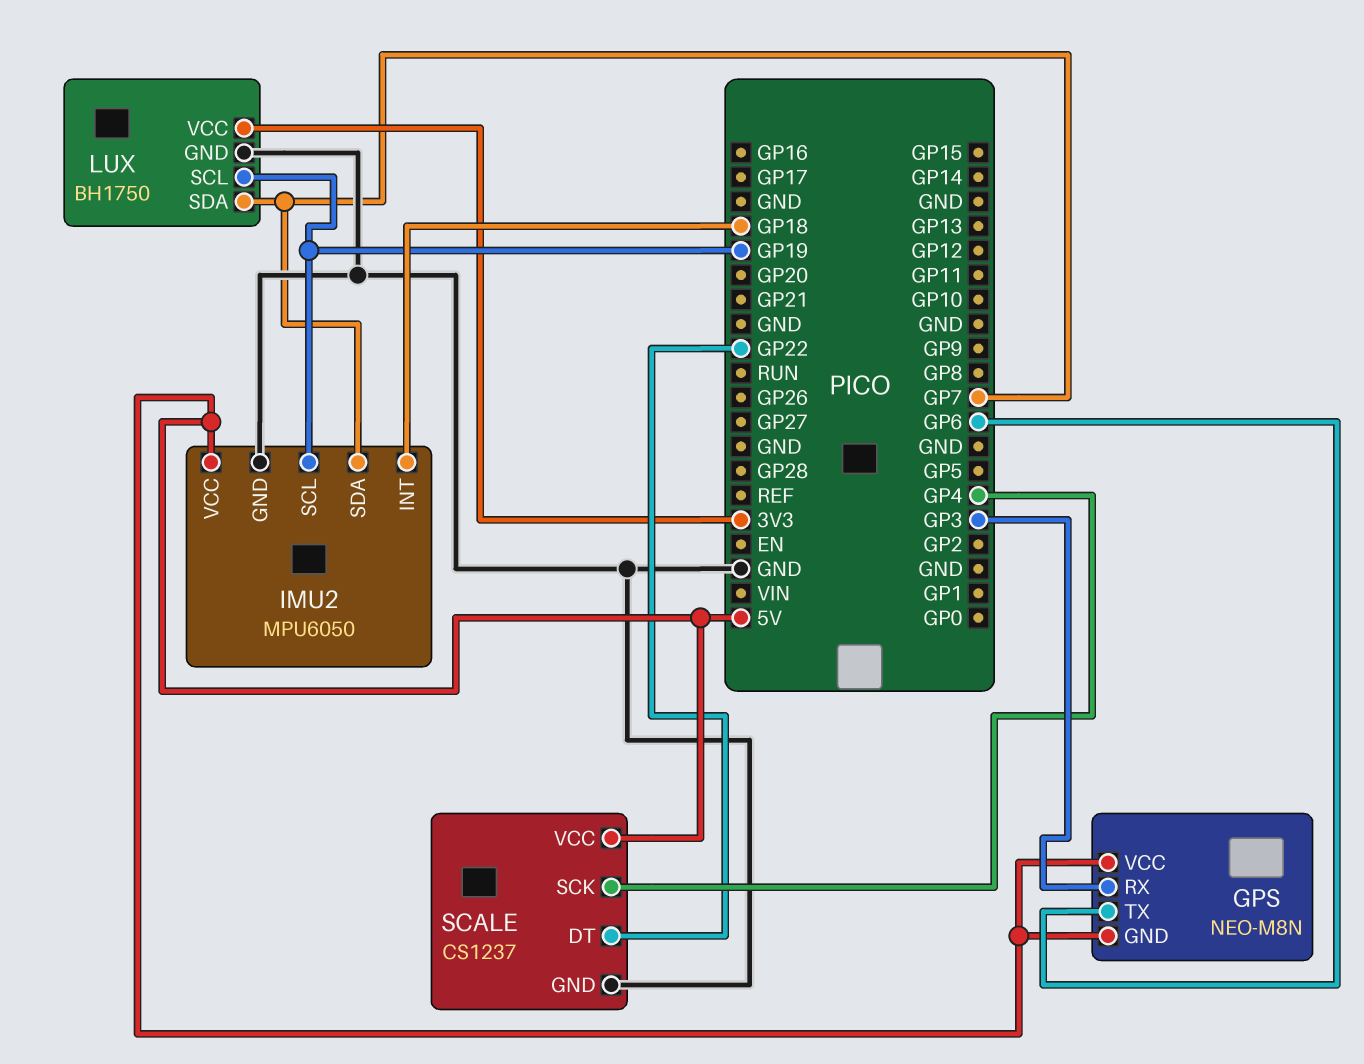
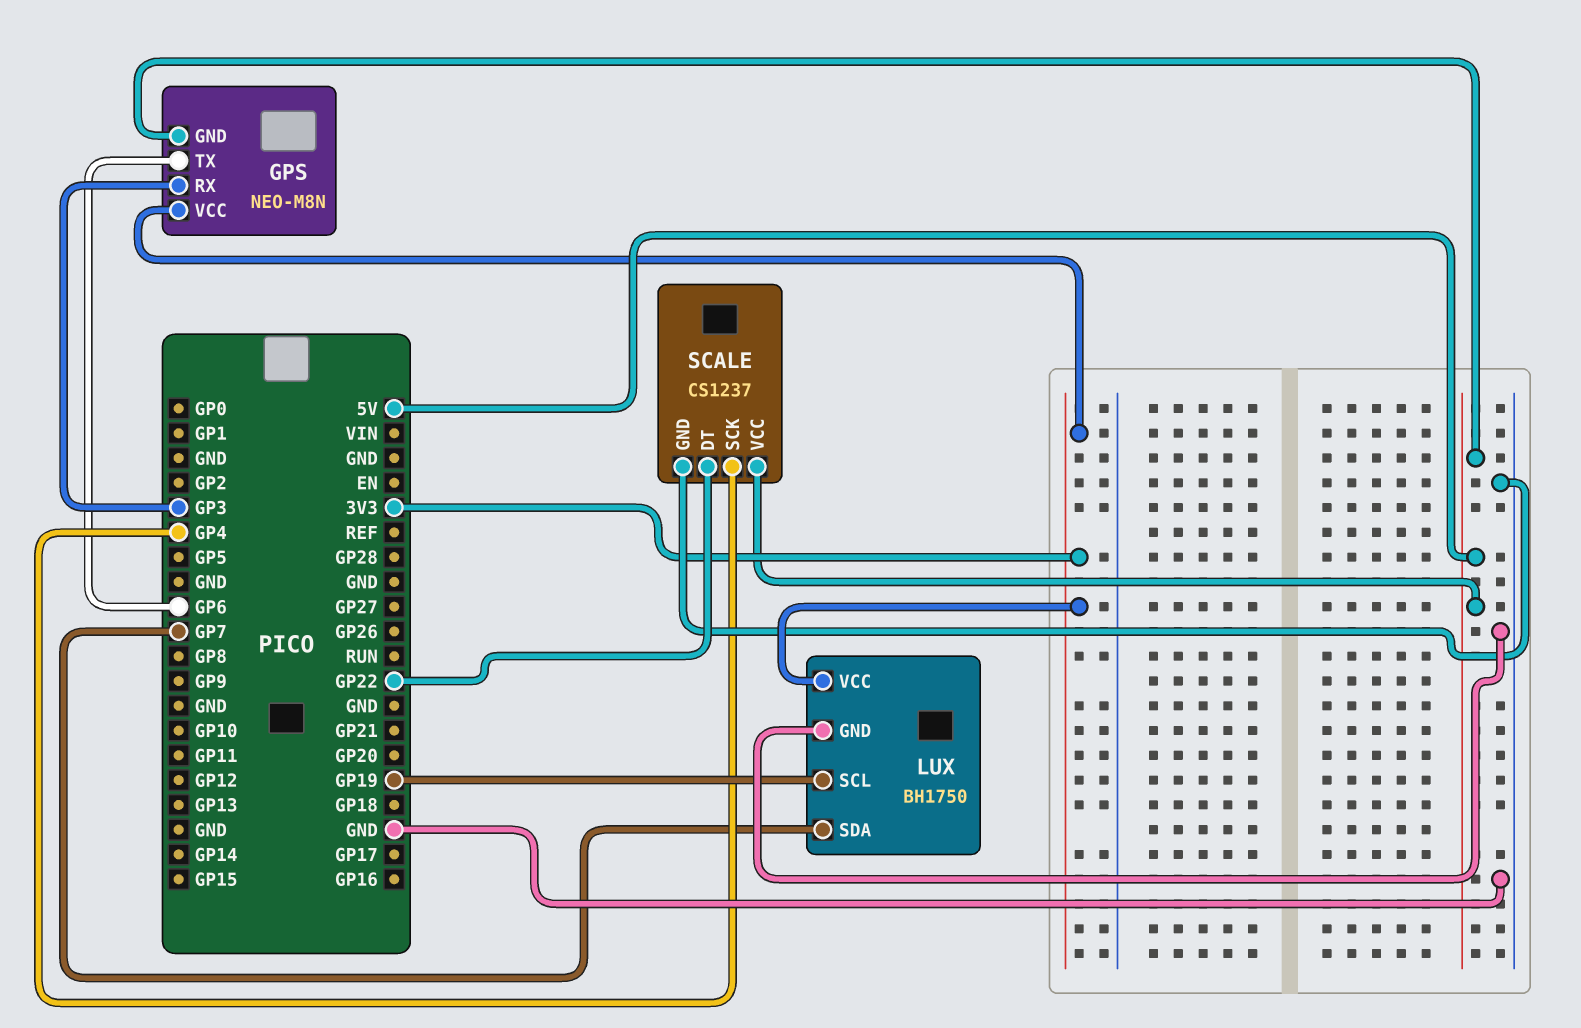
GPS pin VCC: 5V -> 3V3
IMU2: MPU6050 -> none
IMU2 pin GND: GND -> none
IMU2 pin INT: GP18 -> none
IMU2 pin SCL: GP19 -> none
IMU2 pin SDA: GP7 -> none
IMU2 pin VCC: 5V -> none

